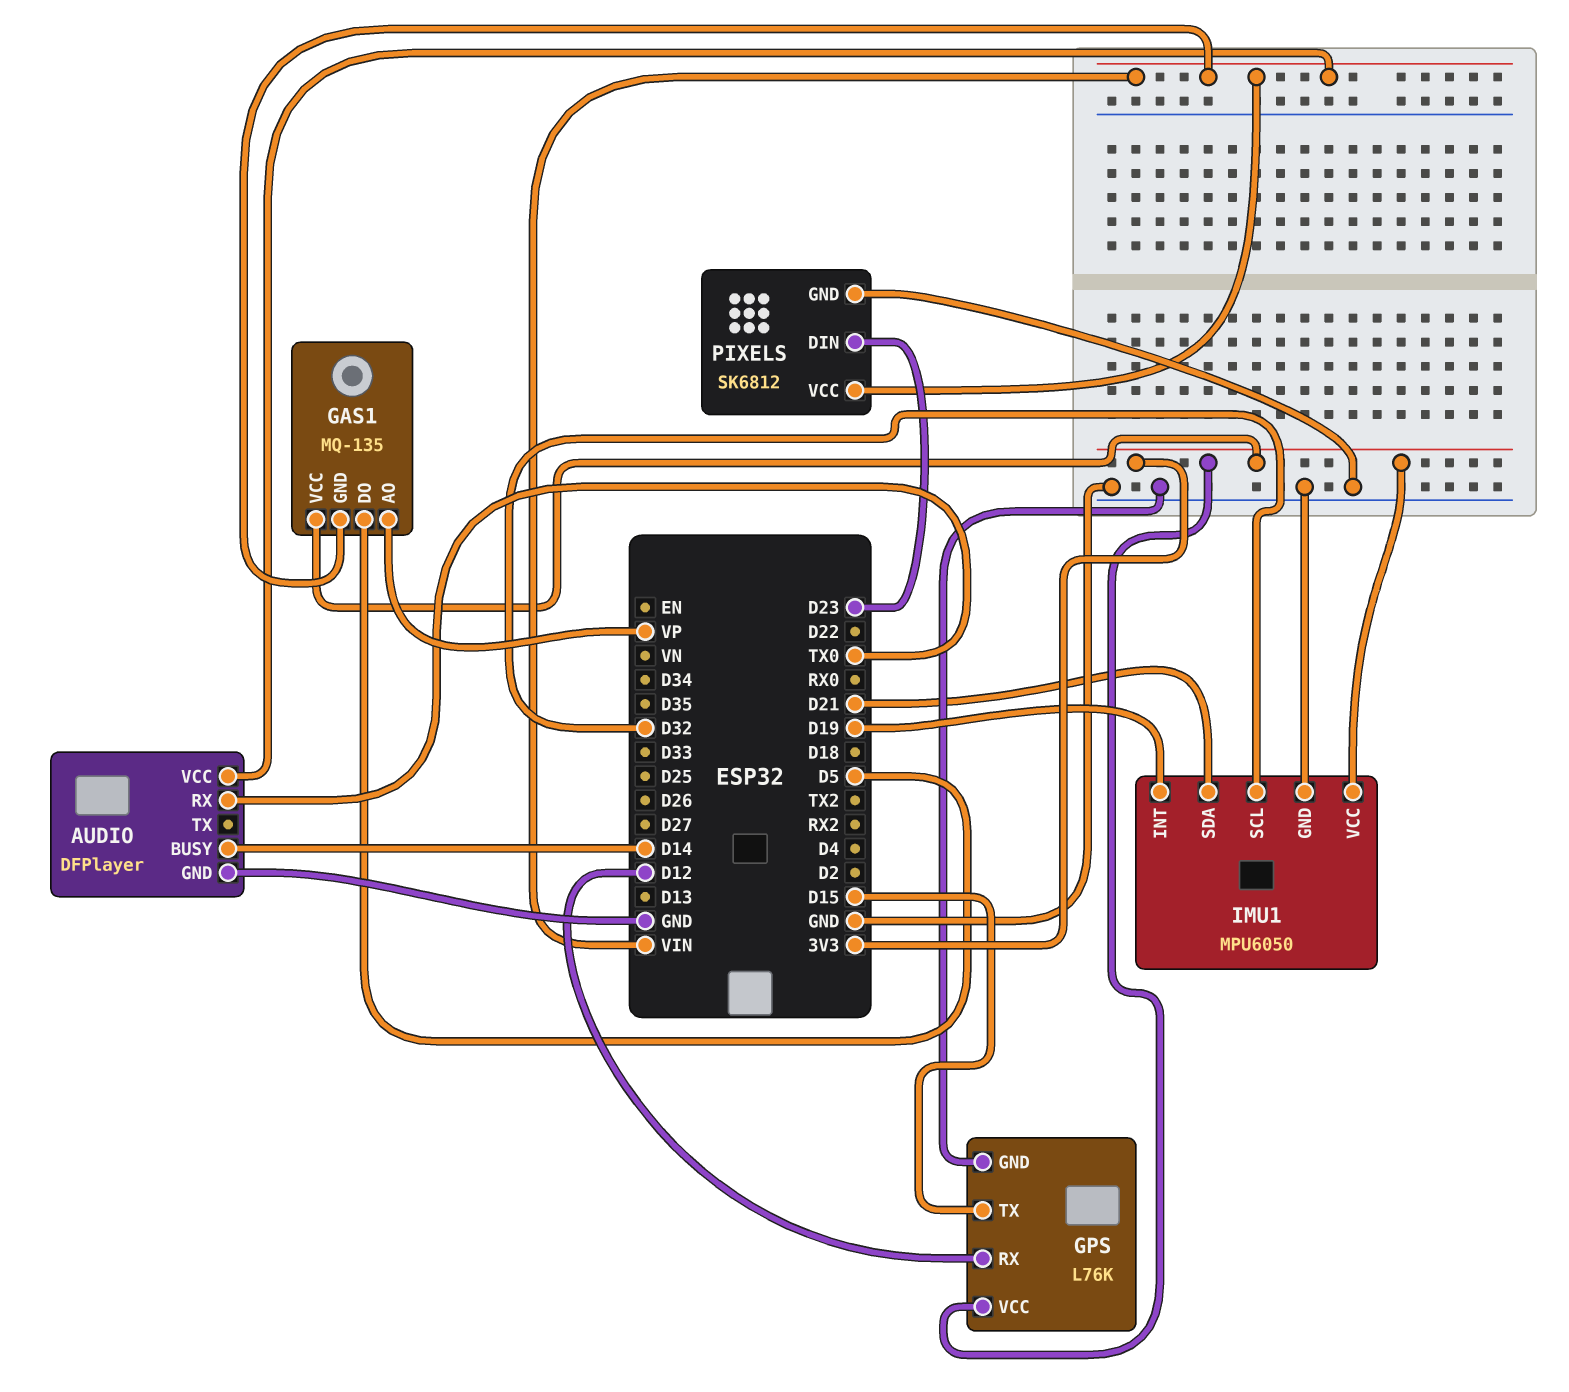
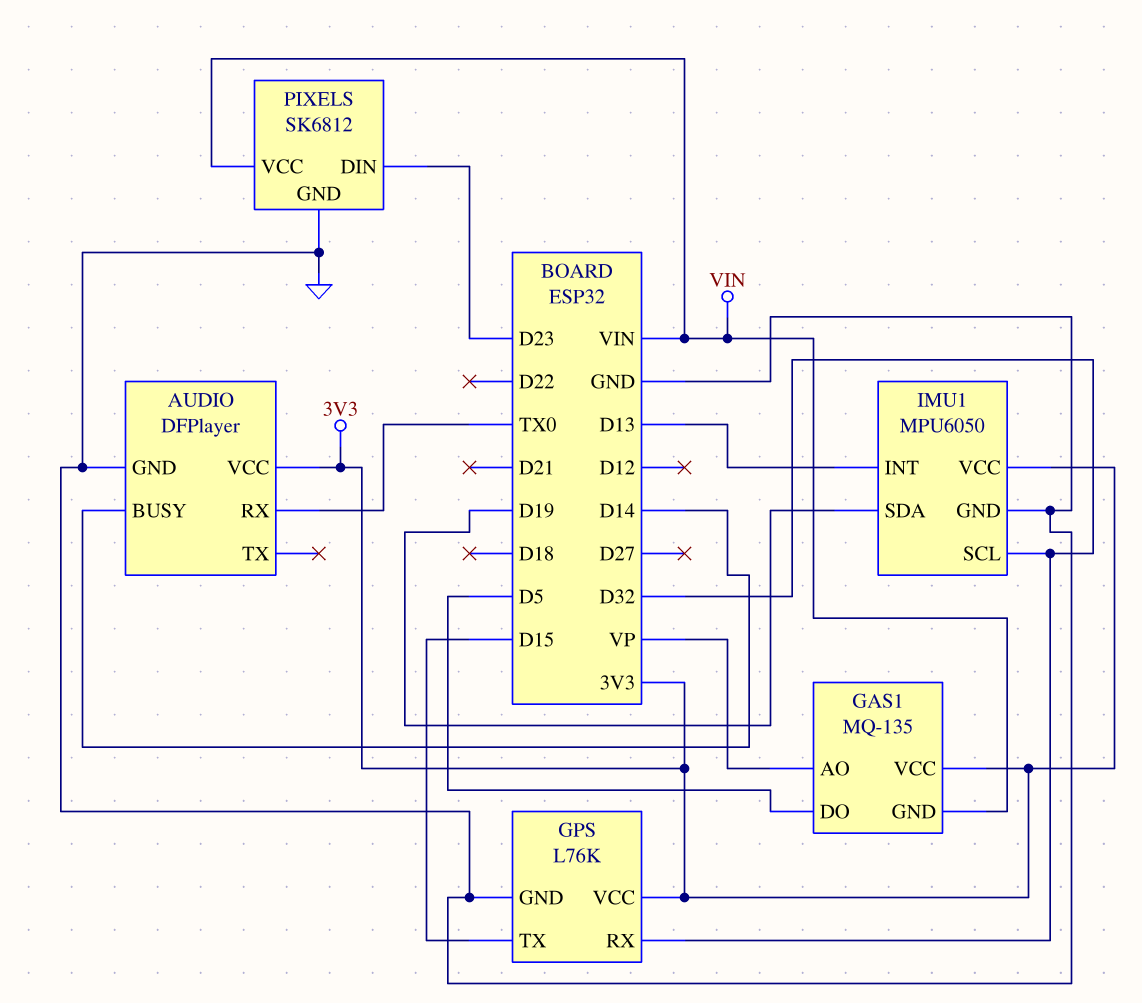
AUDIO pin VCC: VIN -> 3V3
GPS pin RX: D12 -> D32
IMU1 pin INT: D19 -> D13
IMU1 pin SDA: D21 -> D19

